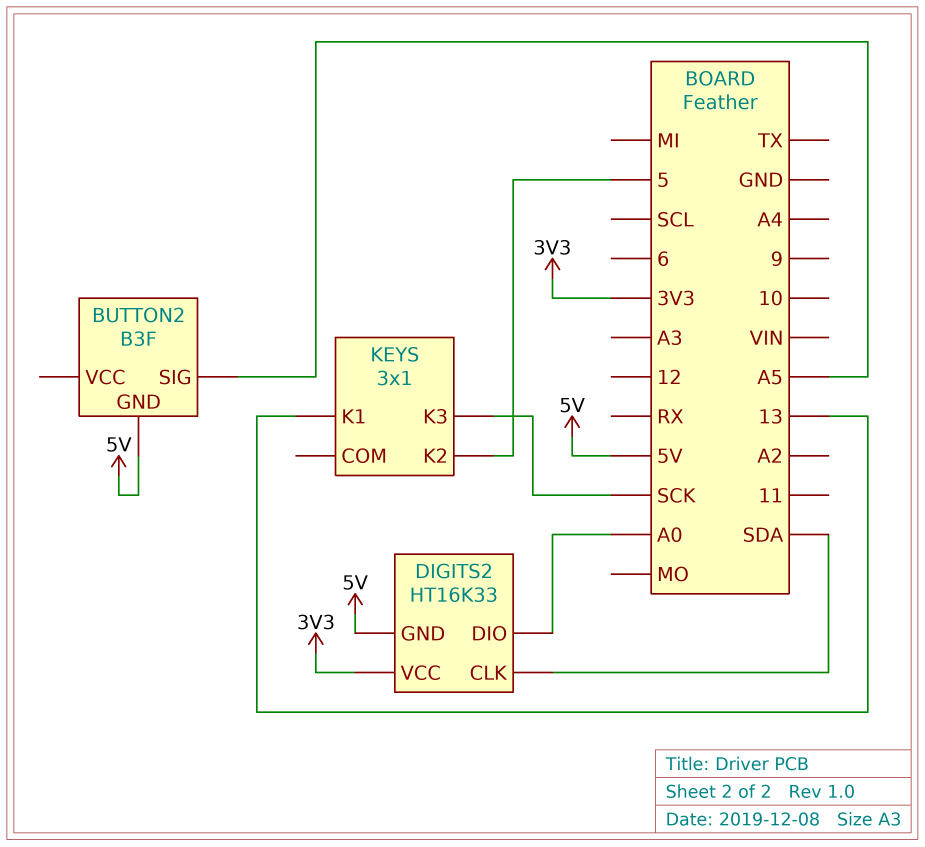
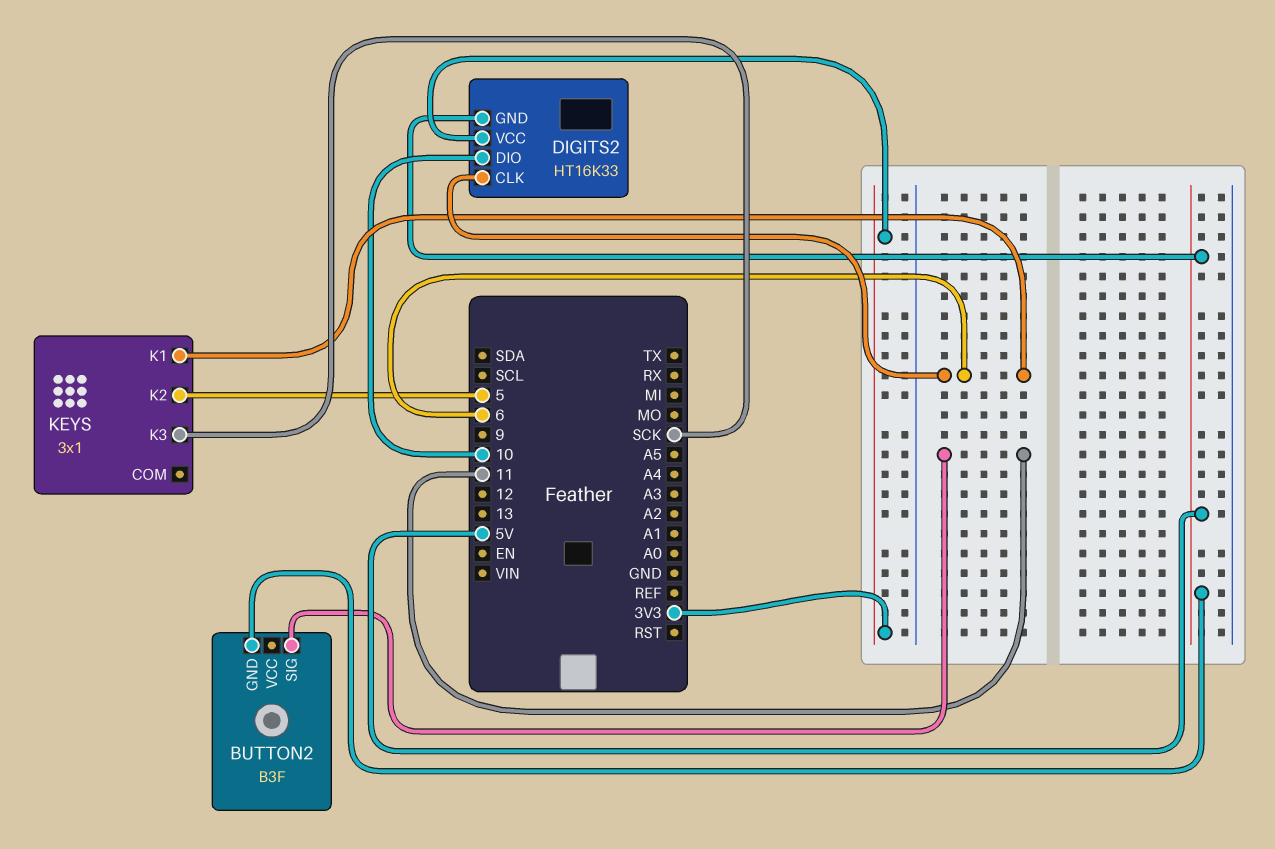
BUTTON2 pin SIG: A5 -> 11
DIGITS2 pin CLK: SDA -> 6
DIGITS2 pin DIO: A0 -> 10
KEYS pin K1: 13 -> 6

